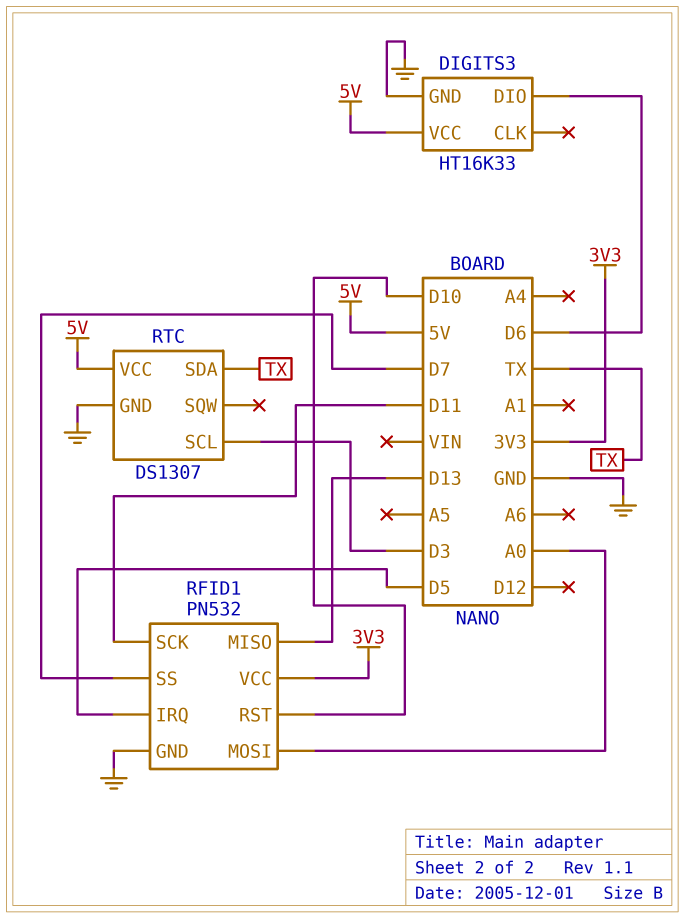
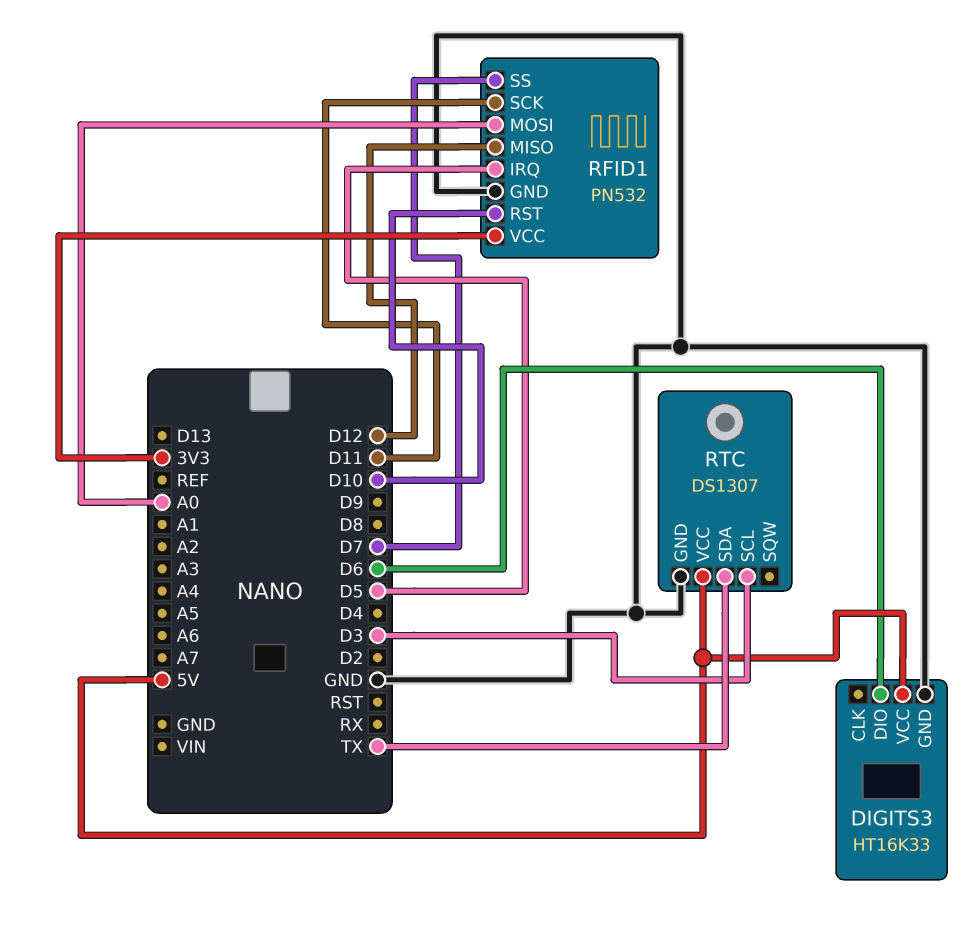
RFID1 pin MISO: D13 -> D12

